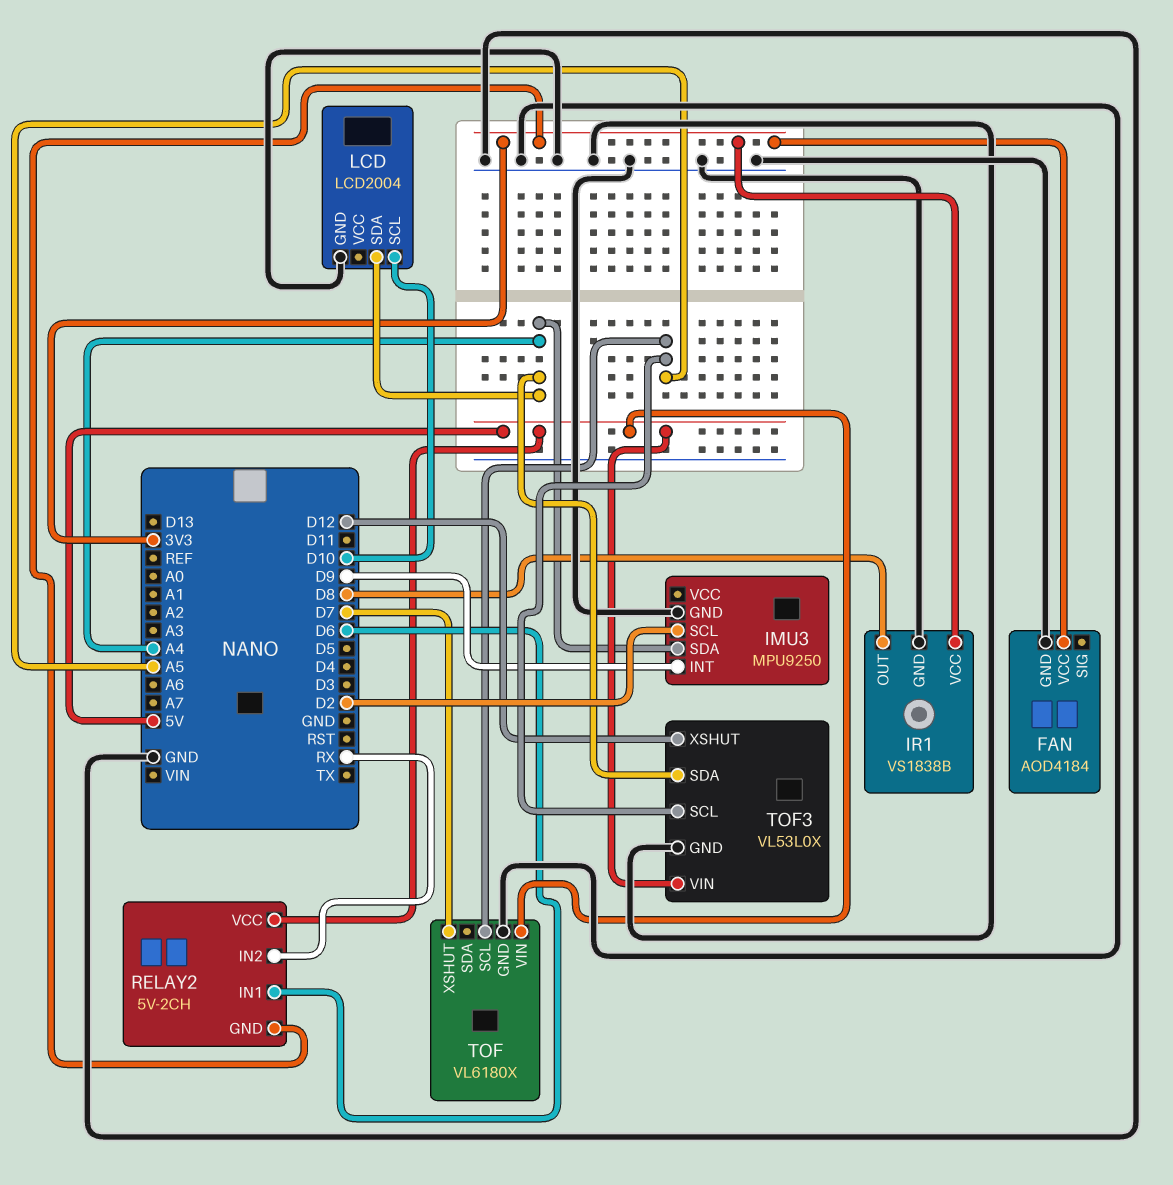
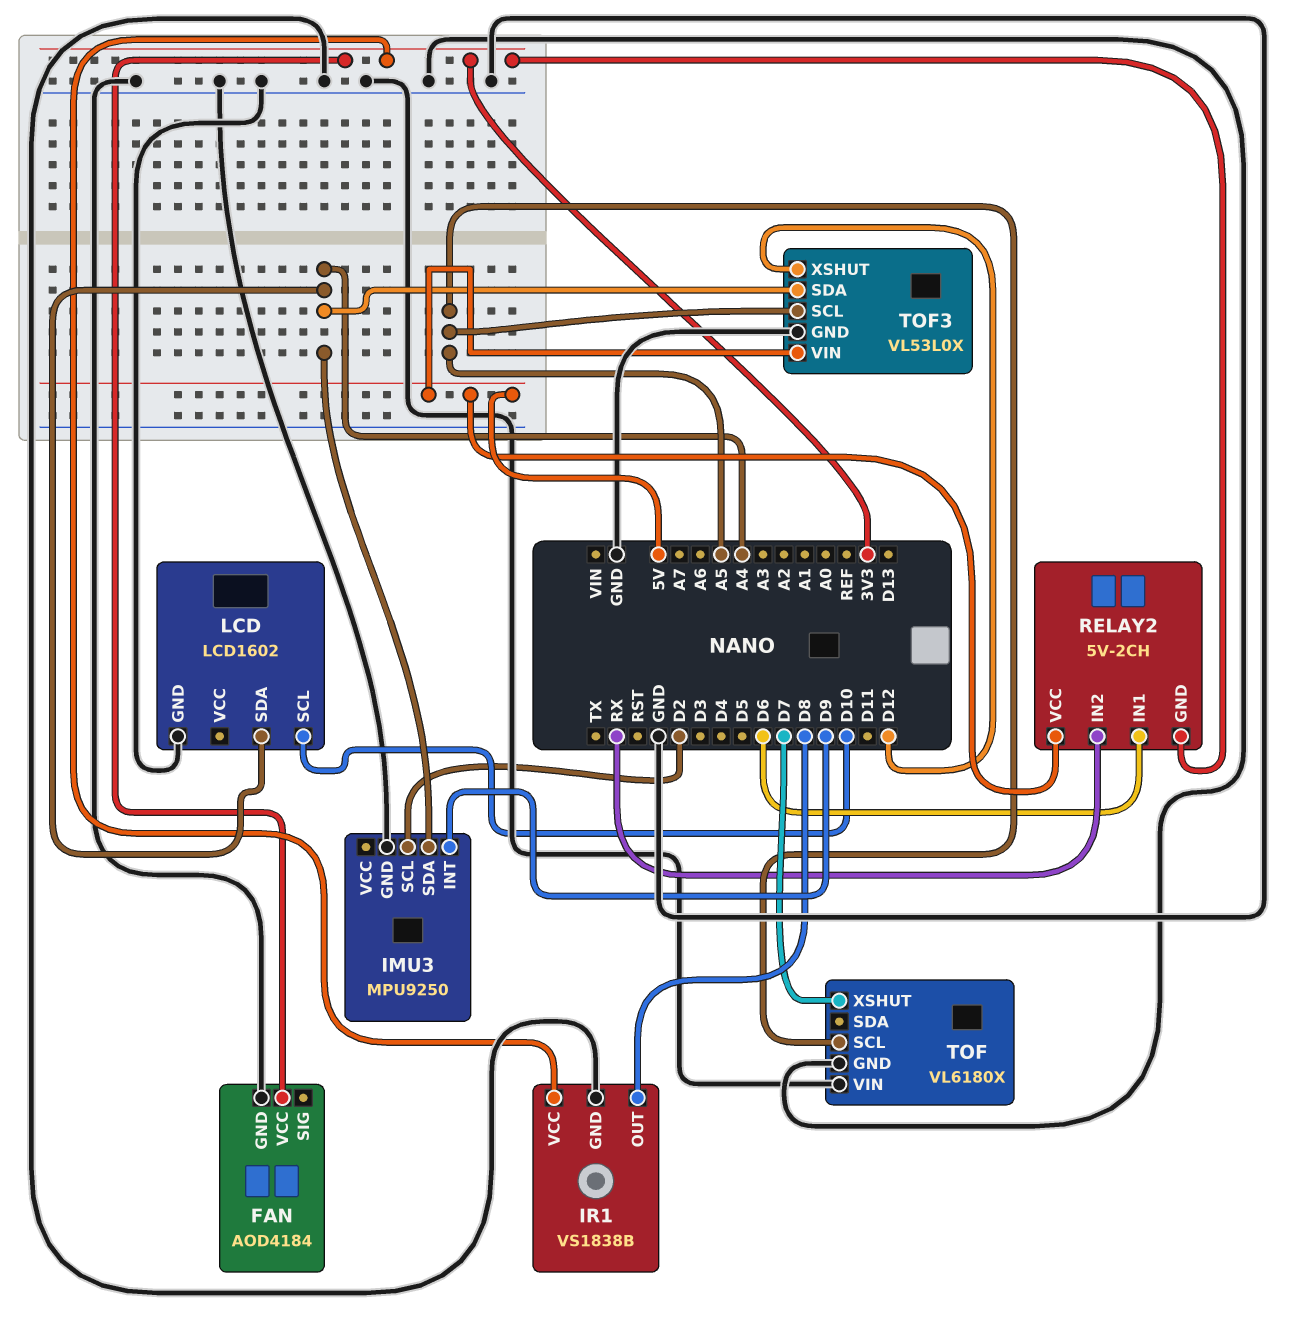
LCD: LCD2004 -> LCD1602
TOF pin VIN: 5V -> GND

